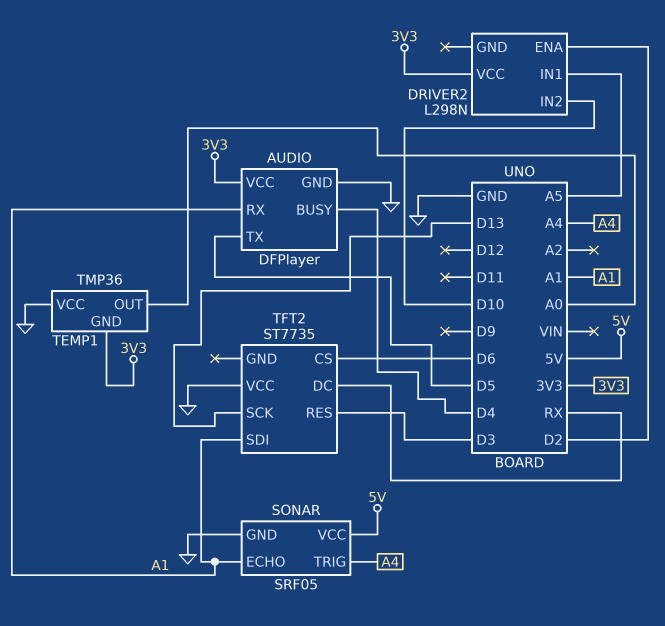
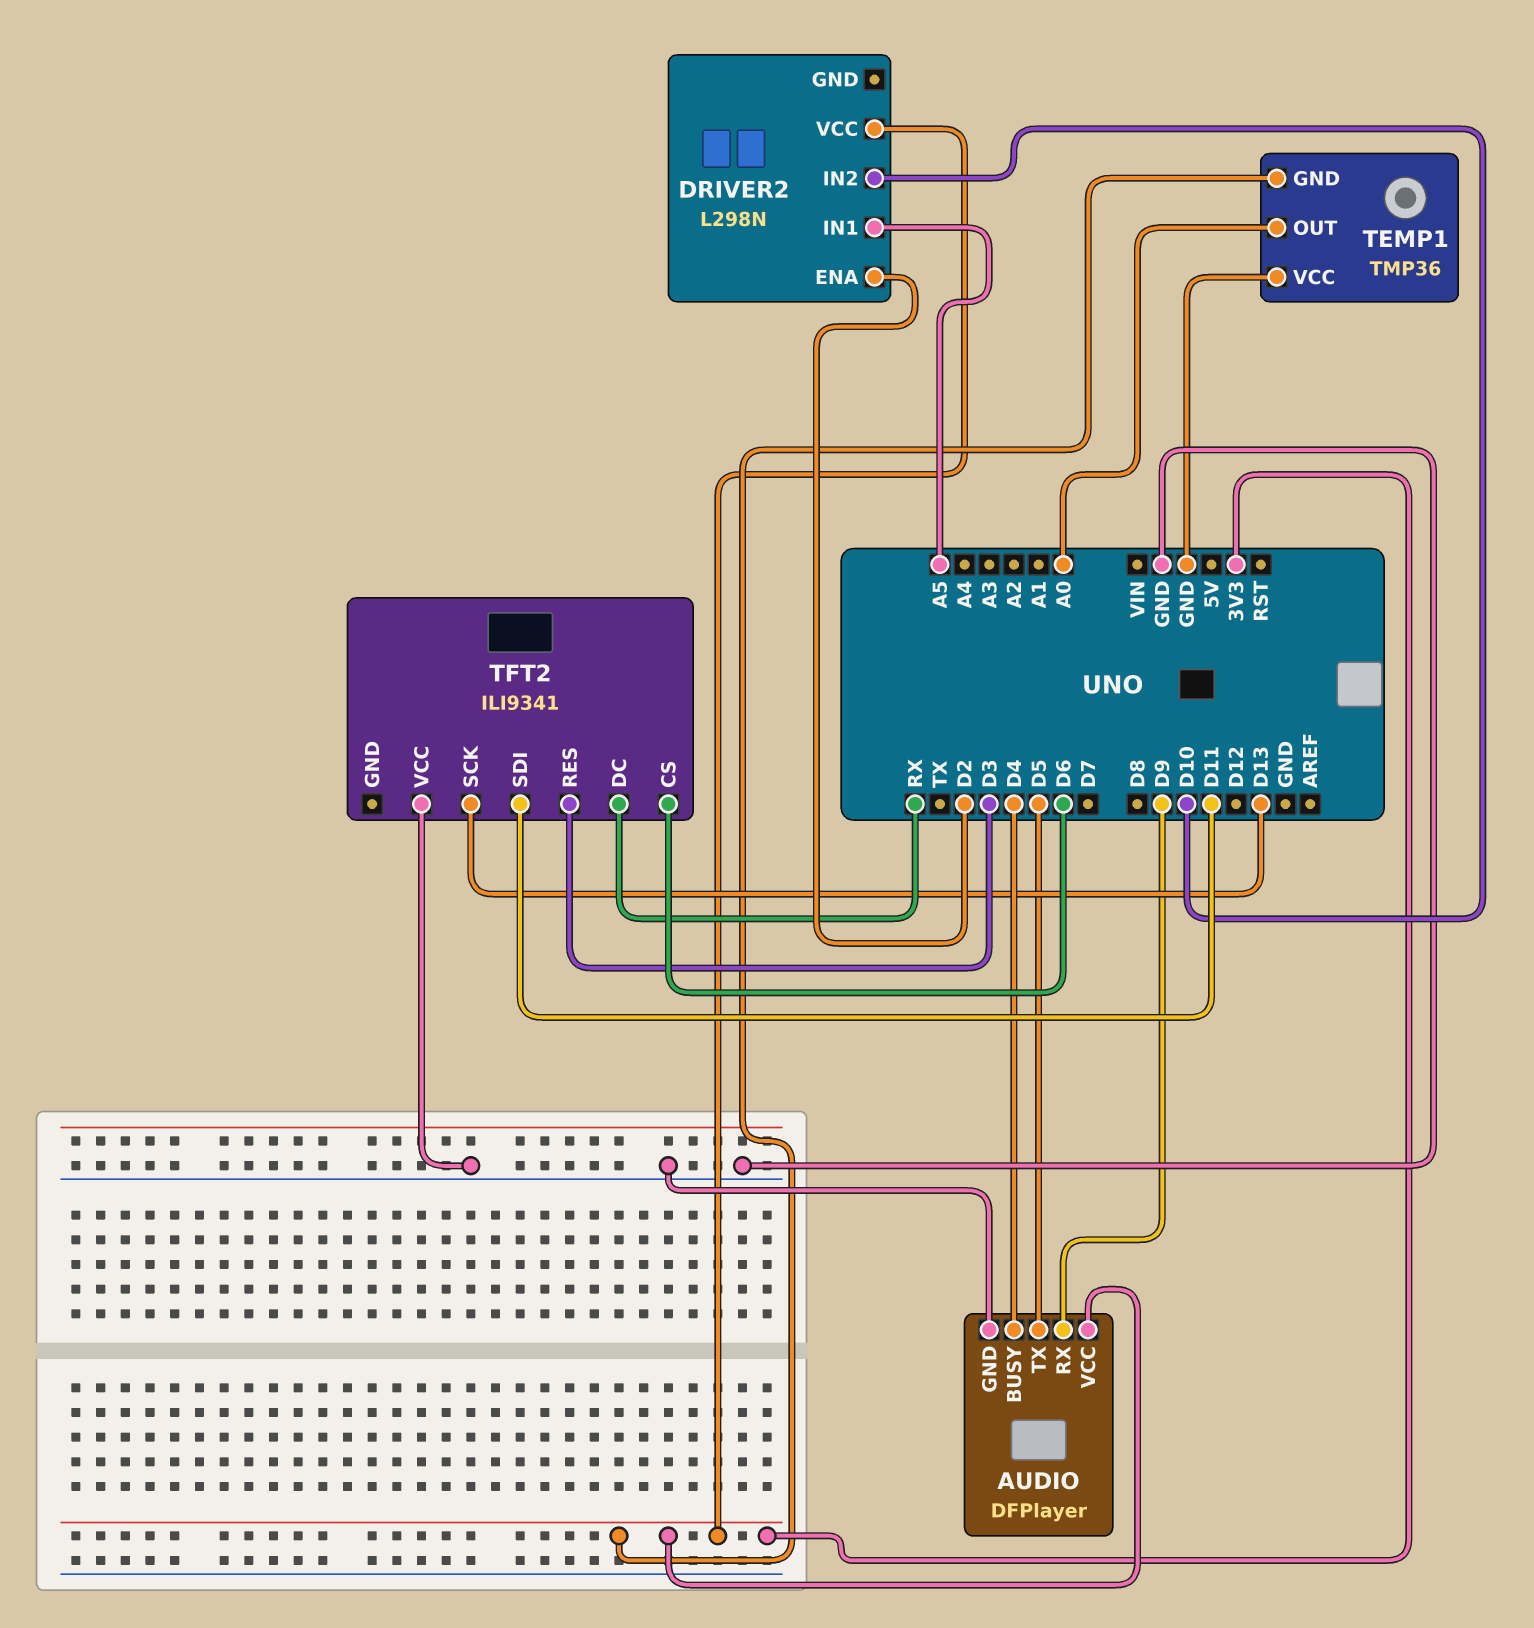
AUDIO pin RX: A1 -> D9
SONAR: SRF05 -> none
SONAR pin ECHO: A1 -> none
SONAR pin GND: GND -> none
SONAR pin TRIG: A4 -> none
SONAR pin VCC: 5V -> none
TFT2: ST7735 -> ILI9341
TFT2 pin SDI: A1 -> D11

